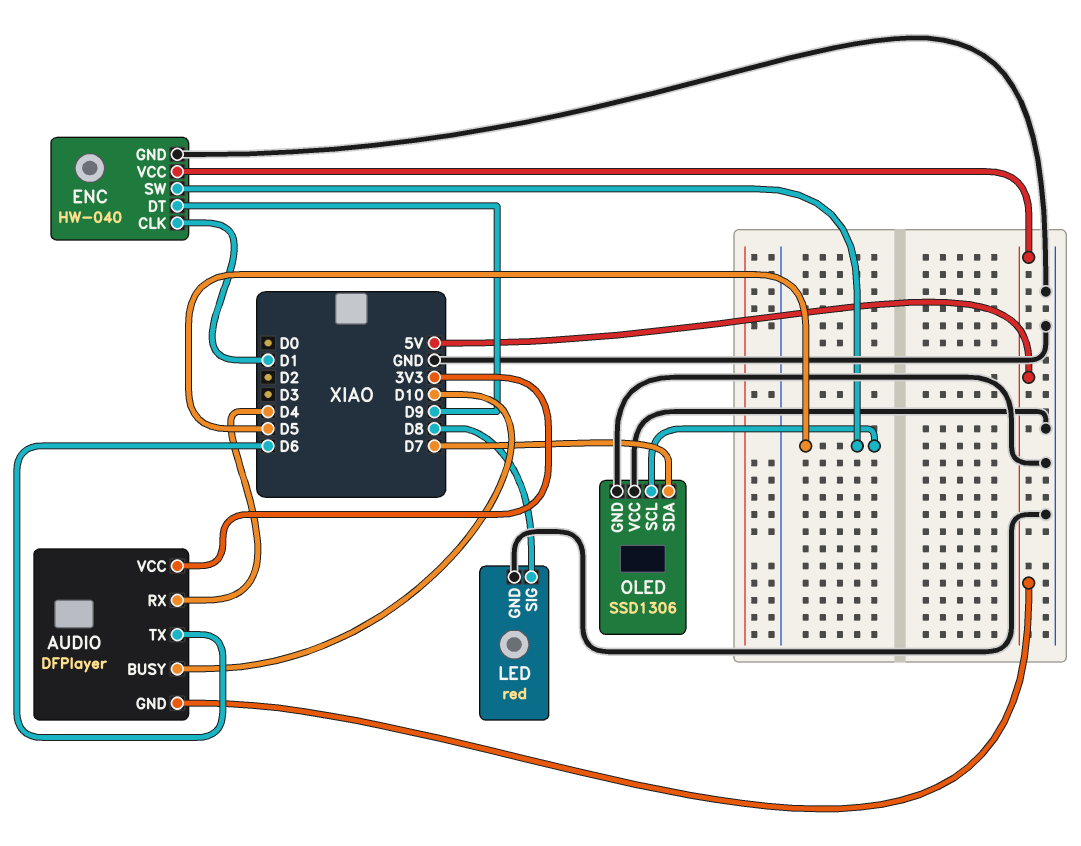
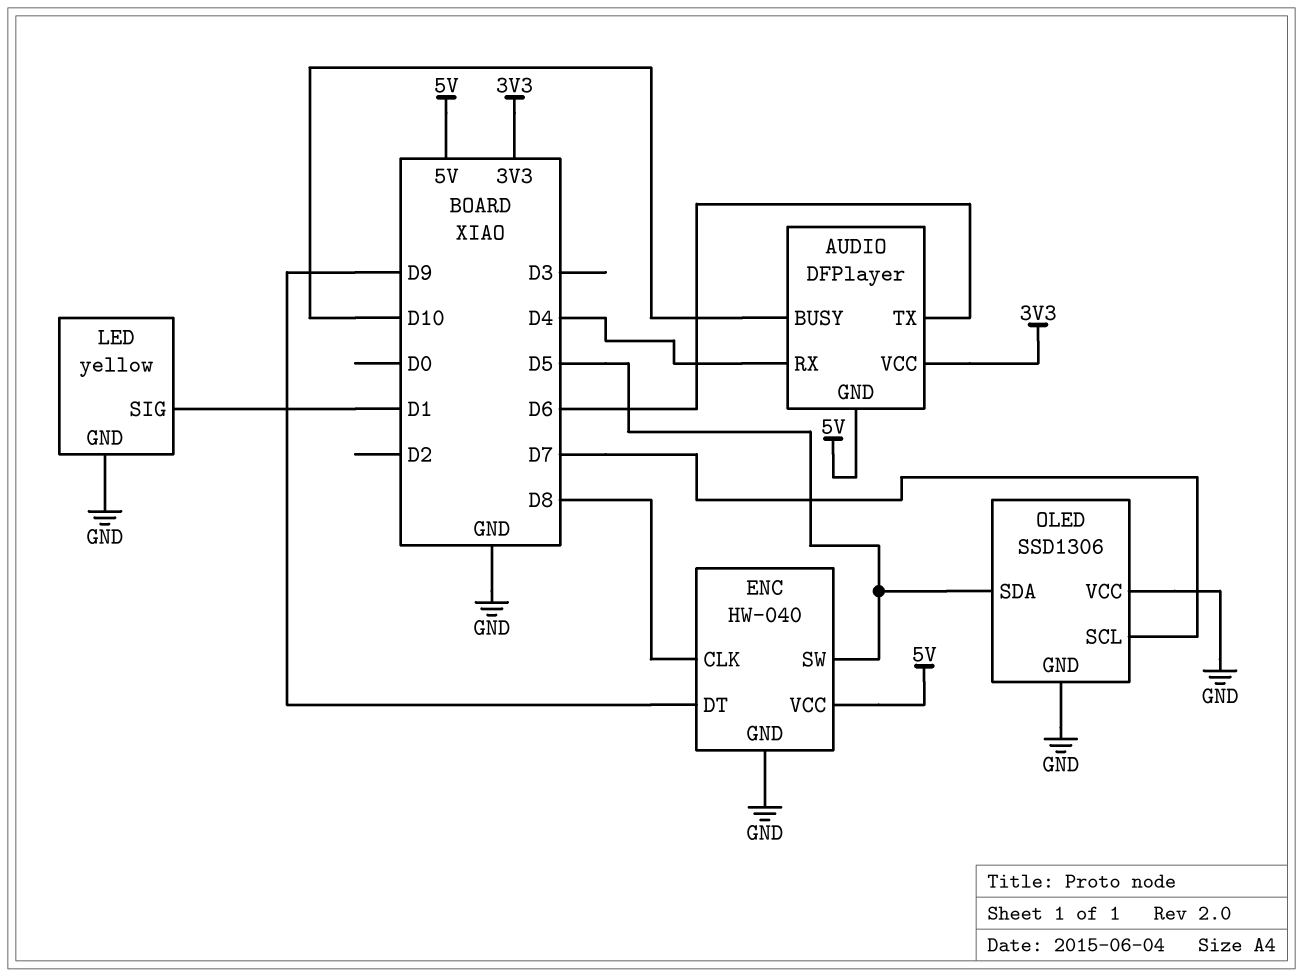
ENC pin CLK: D1 -> D8
LED: red -> yellow
LED pin SIG: D8 -> D1
OLED pin SCL: D5 -> D7
OLED pin SDA: D7 -> D5

